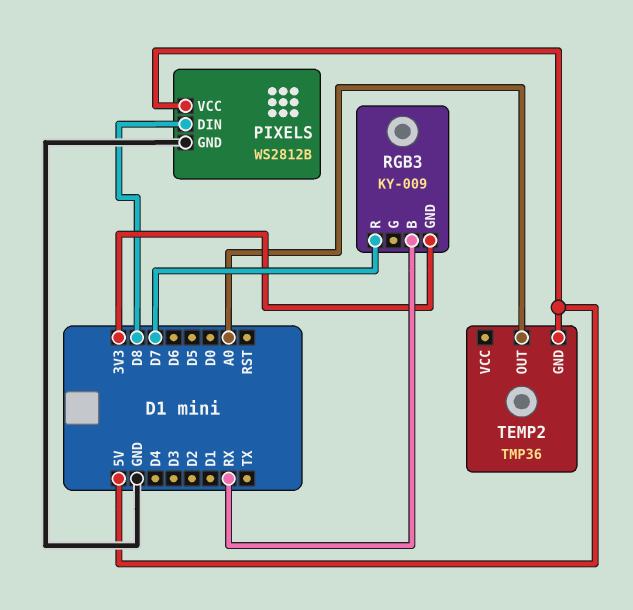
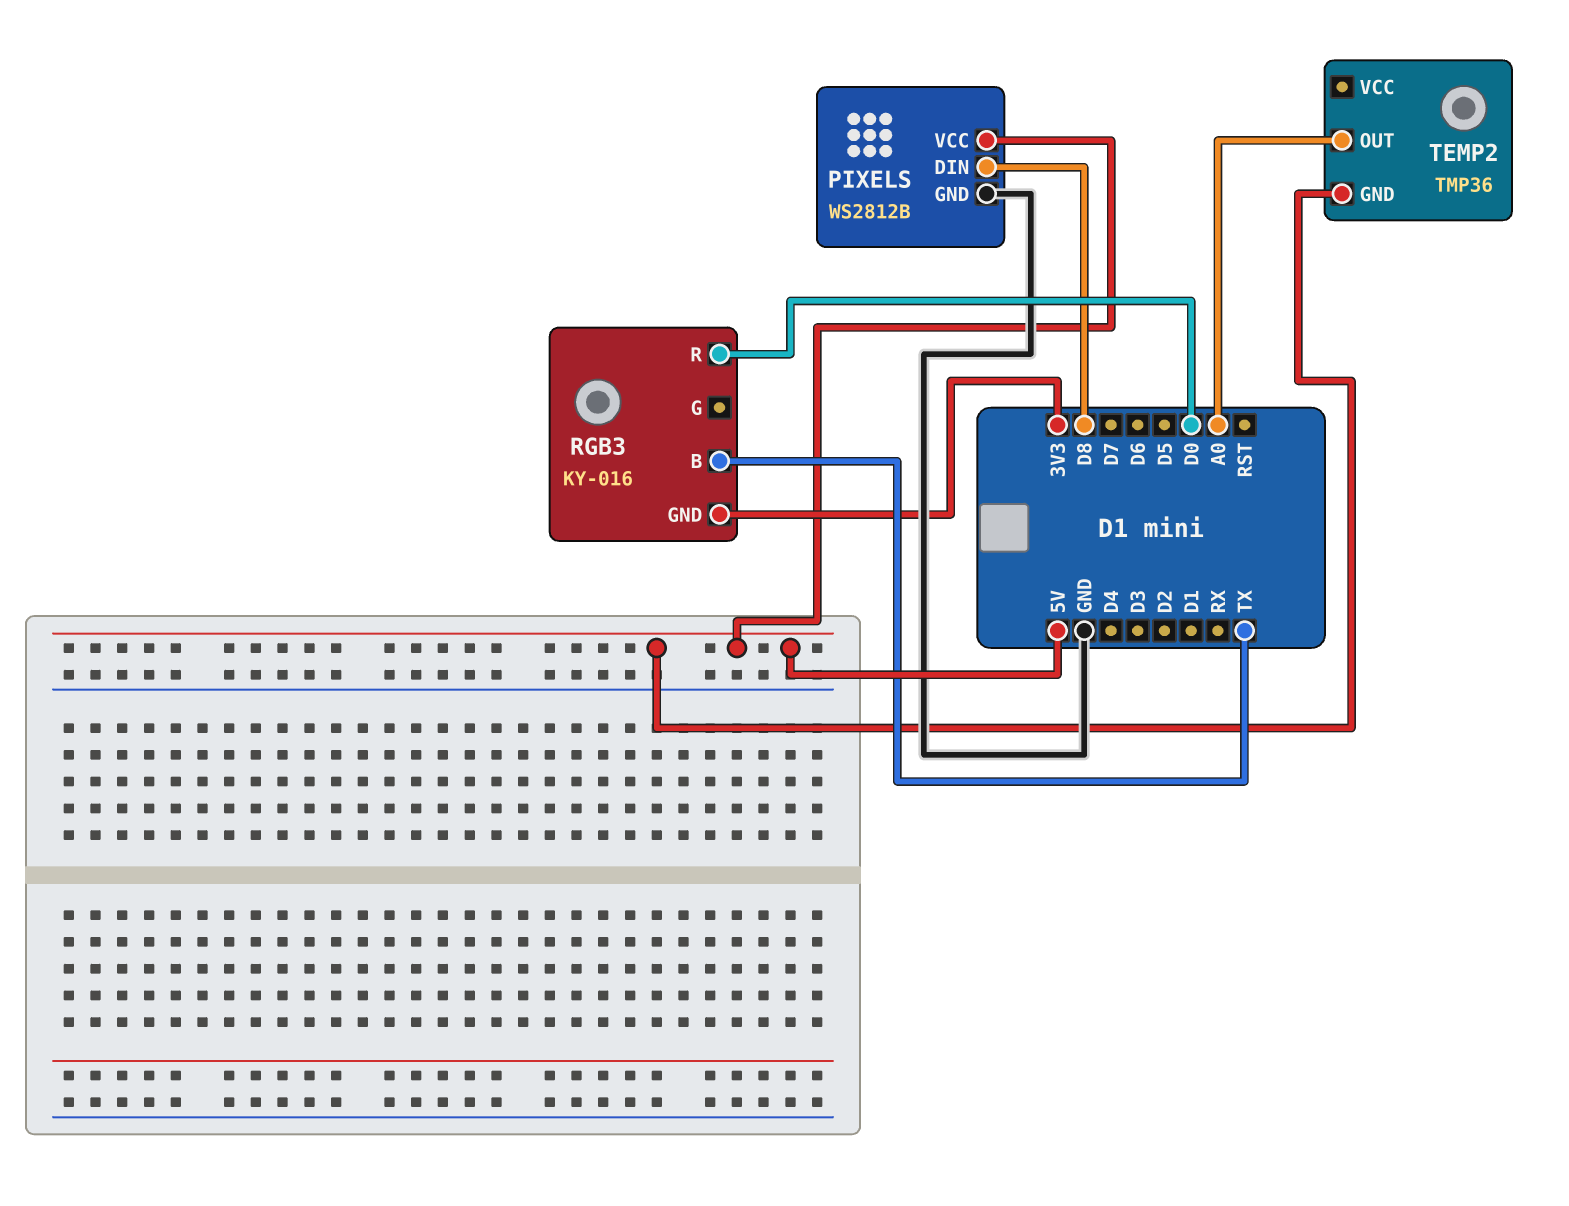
RGB3: KY-009 -> KY-016
RGB3 pin B: RX -> TX
RGB3 pin R: D7 -> D0

